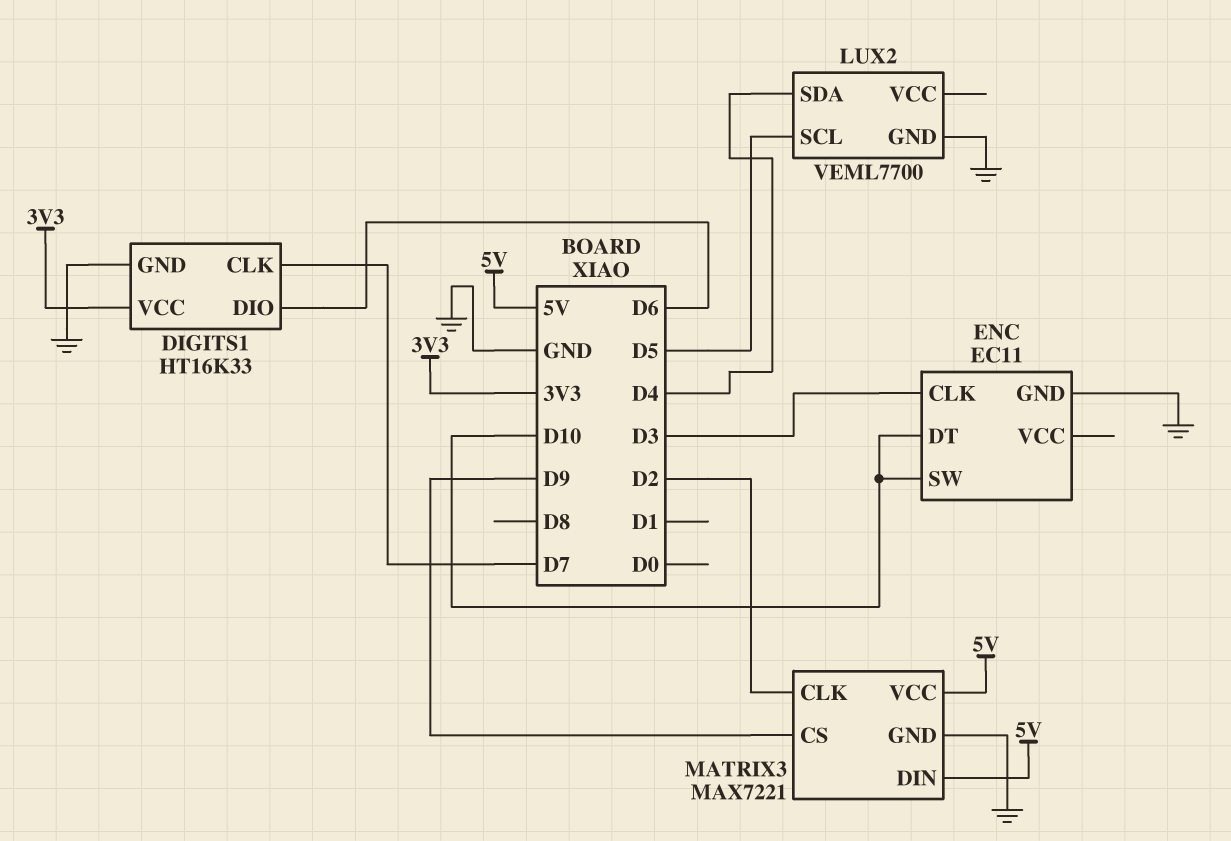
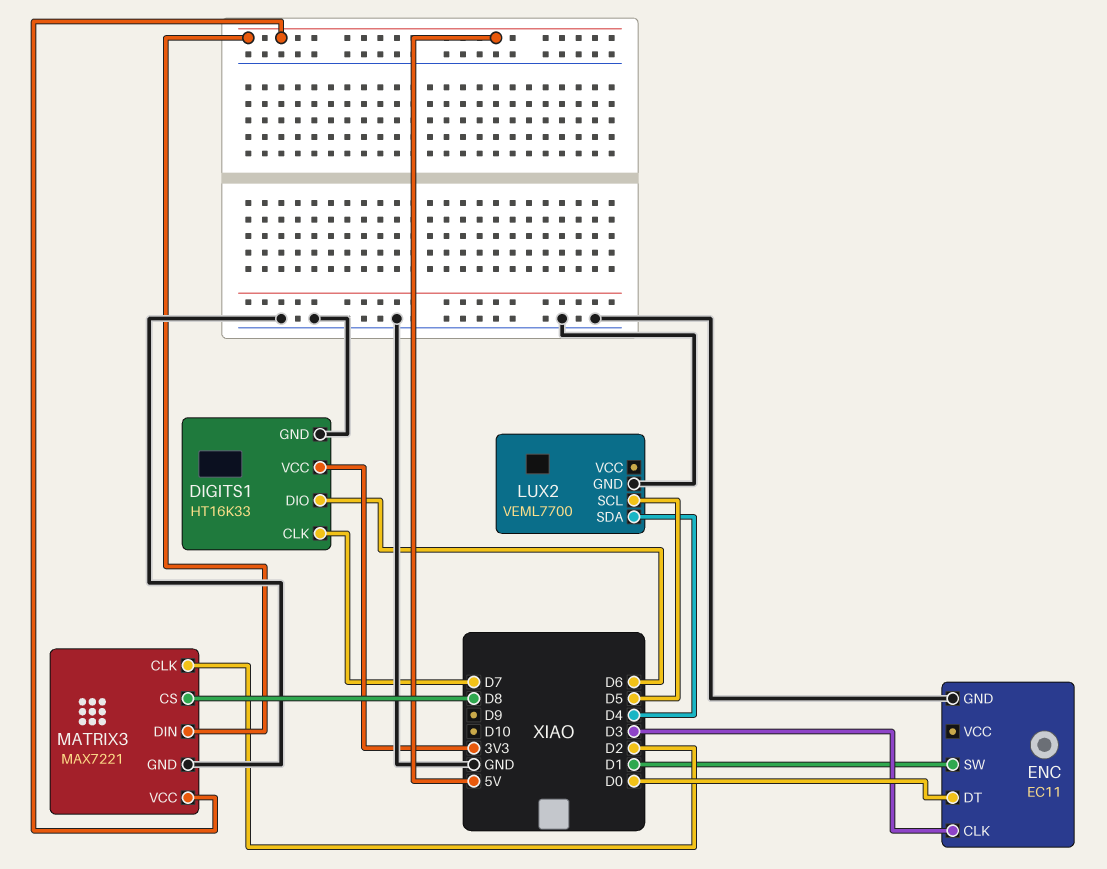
ENC pin DT: D10 -> D0
ENC pin SW: D10 -> D1
MATRIX3 pin CS: D9 -> D8

